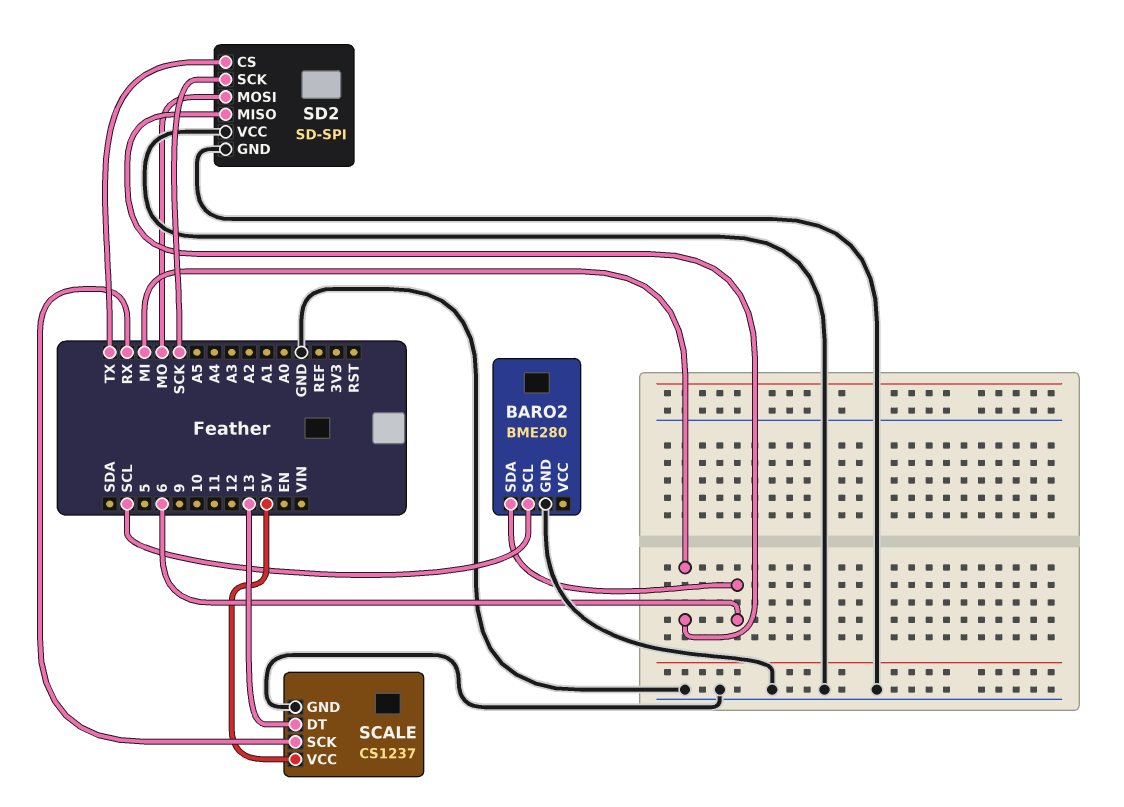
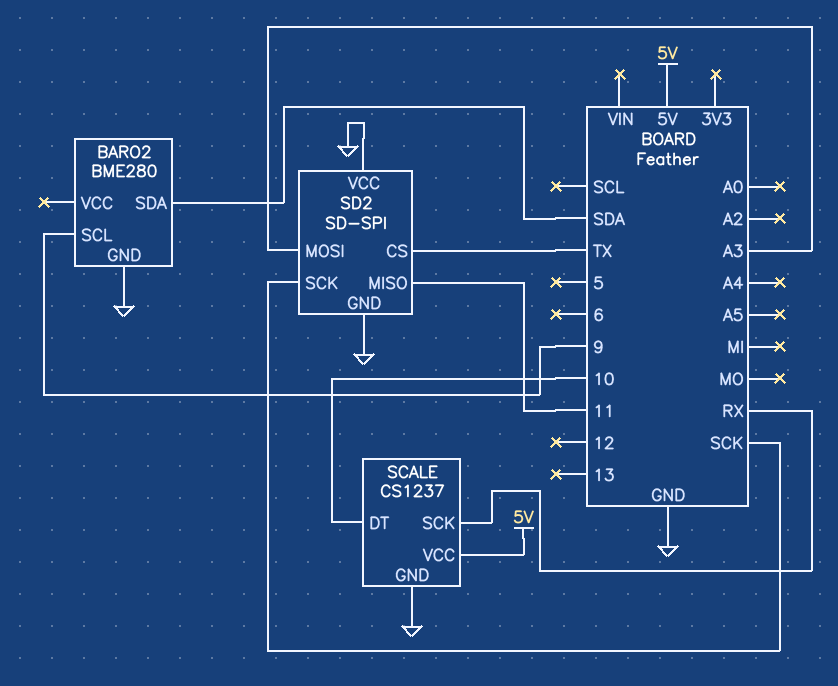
BARO2 pin SCL: SCL -> 9
BARO2 pin SDA: 6 -> SDA
SCALE pin DT: 13 -> 10
SD2 pin MISO: MI -> 11
SD2 pin MOSI: MO -> A3

